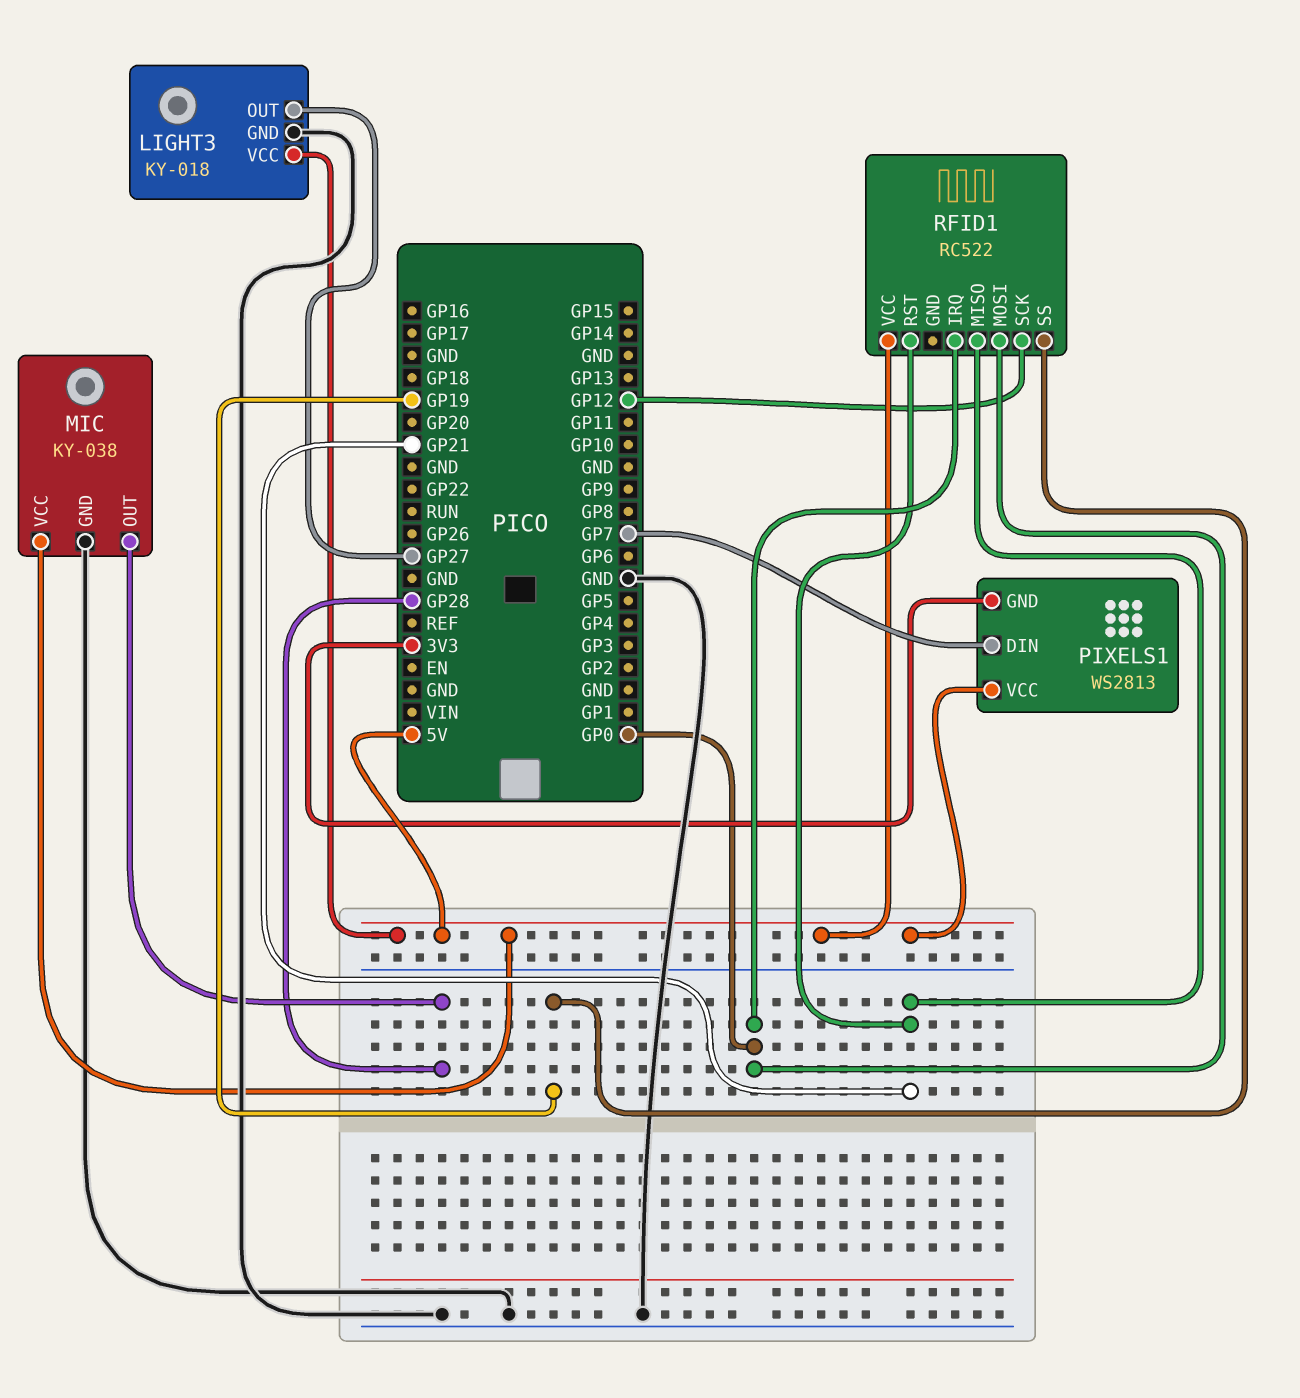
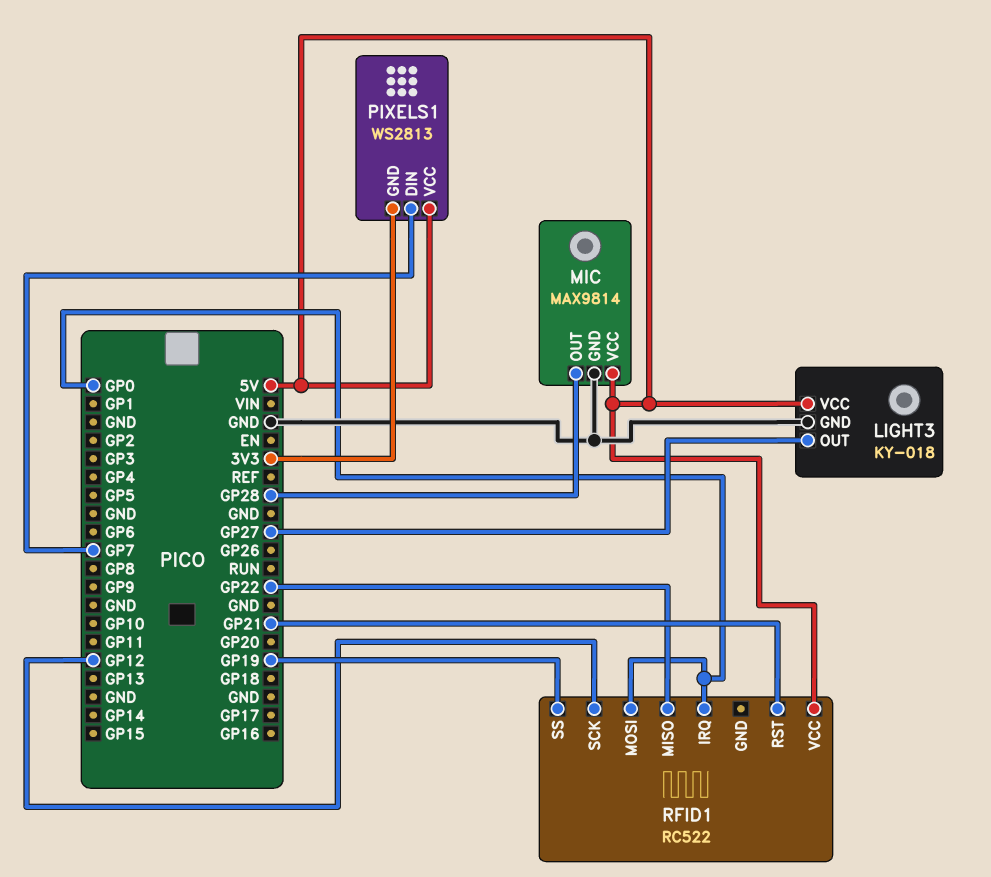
MIC: KY-038 -> MAX9814
RFID1 pin MISO: GP21 -> GP22

